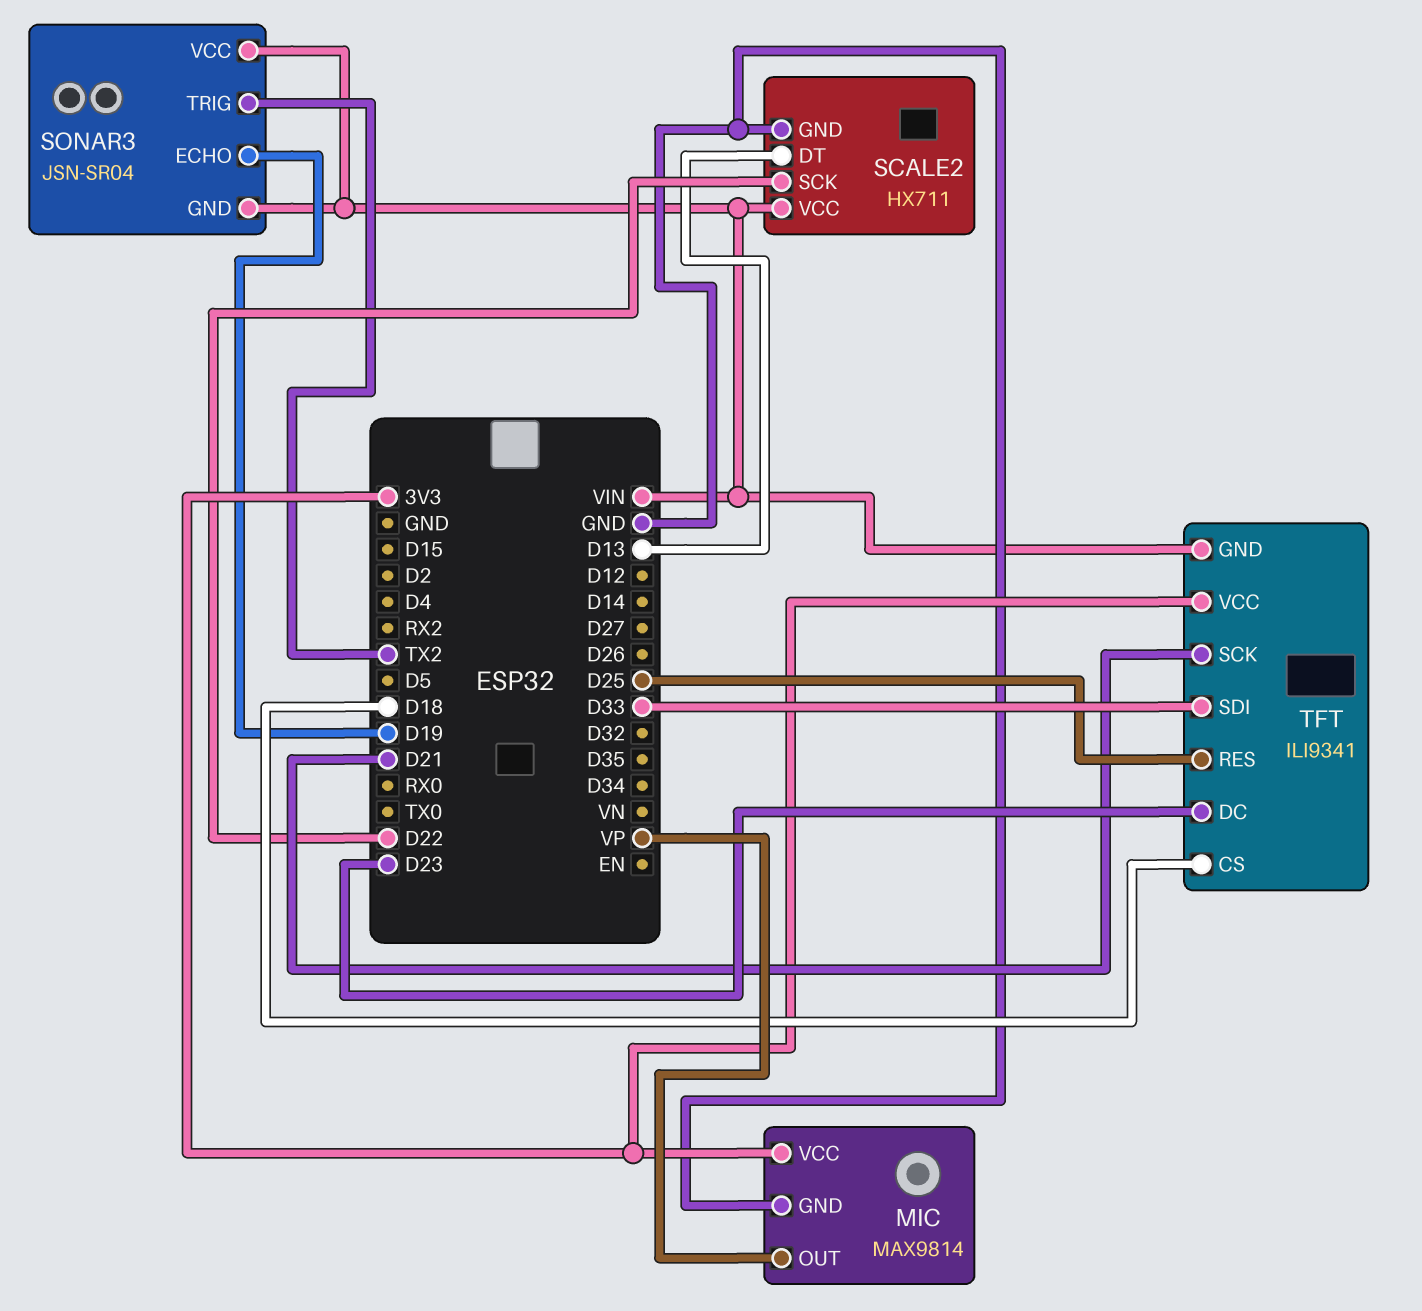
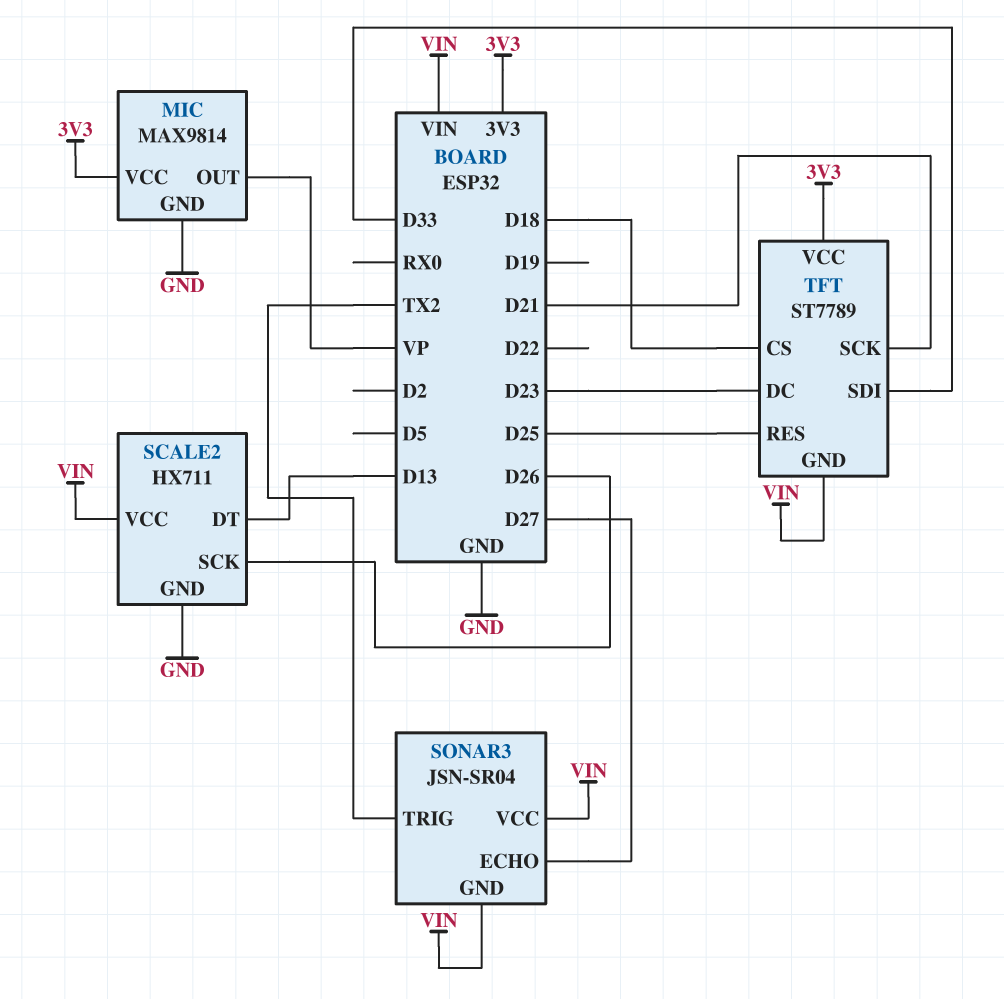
SCALE2 pin SCK: D22 -> D26
SONAR3 pin ECHO: D19 -> D27
TFT: ILI9341 -> ST7789

